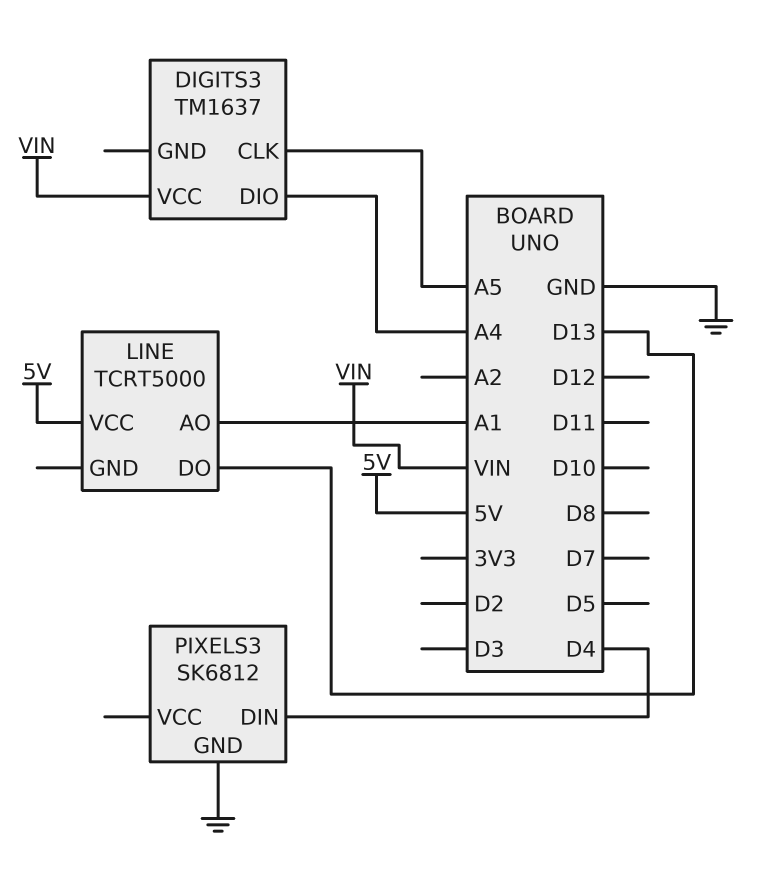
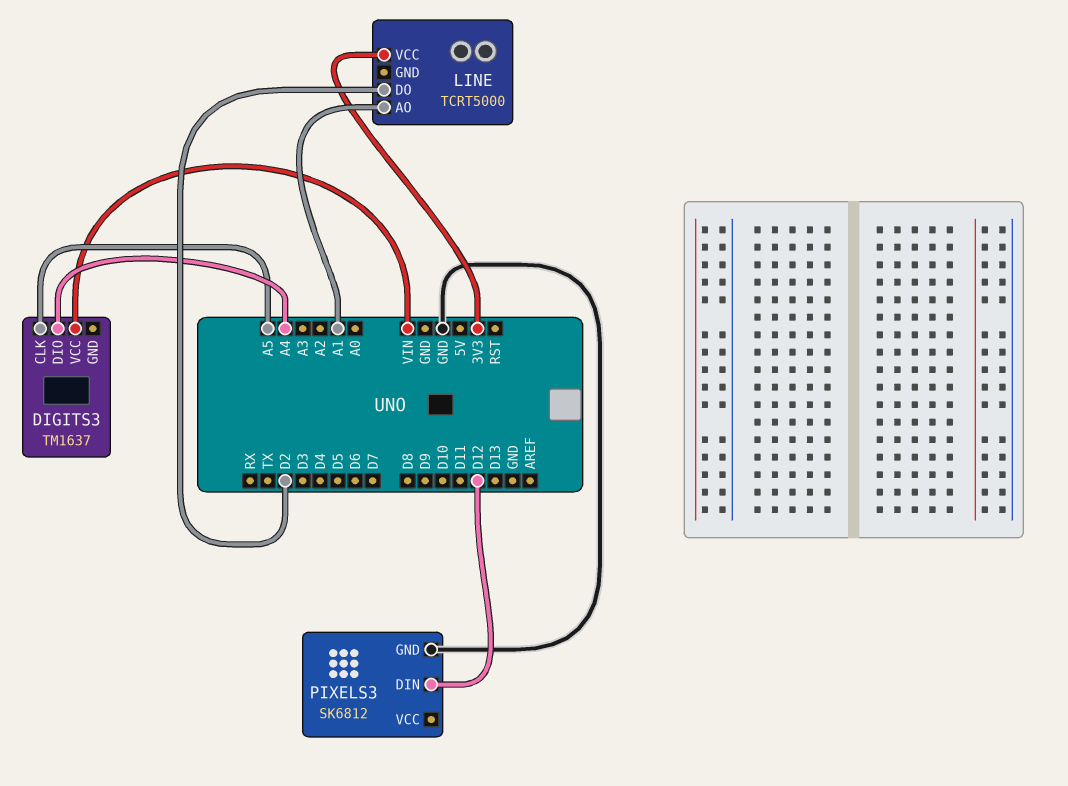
LINE pin DO: D13 -> D2
LINE pin VCC: 5V -> 3V3
PIXELS3 pin DIN: D4 -> D12

